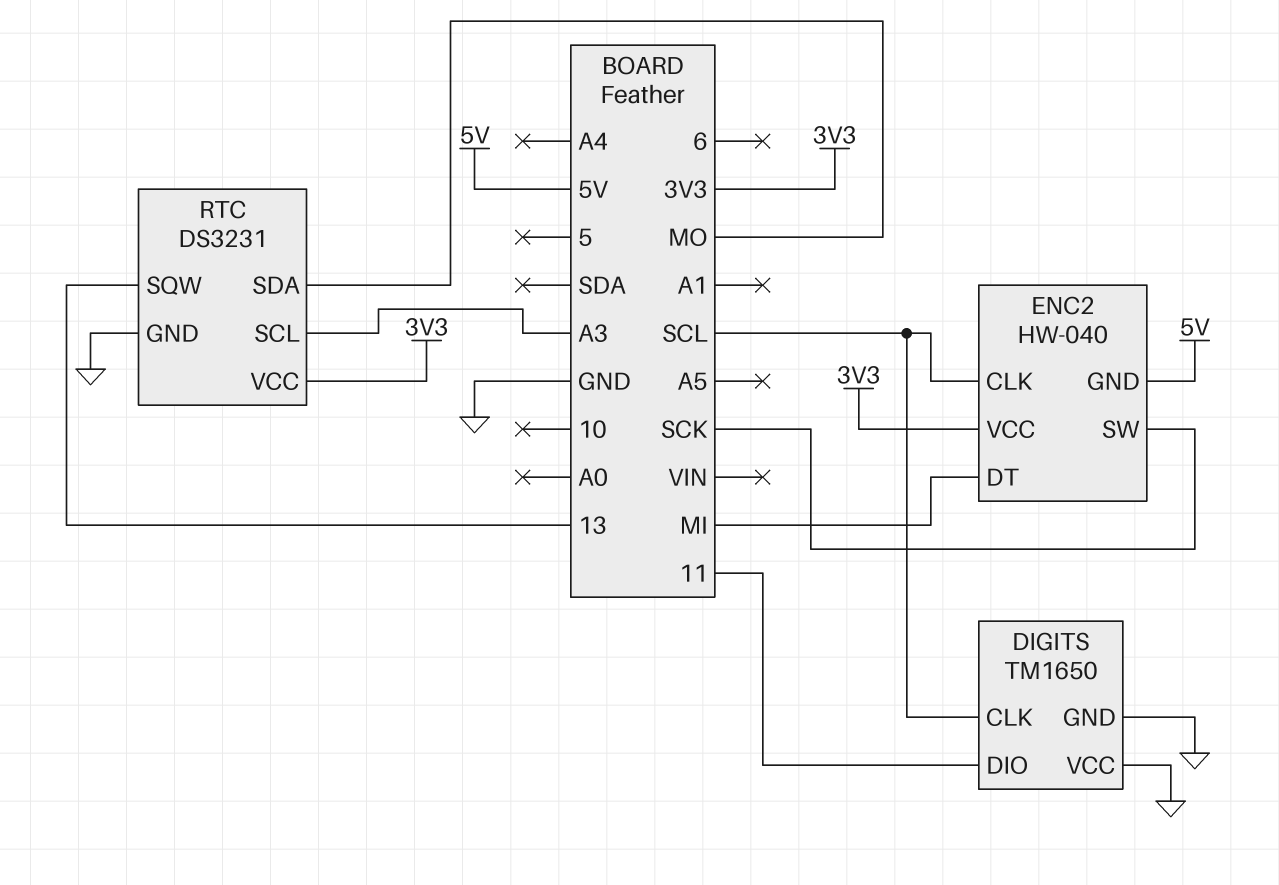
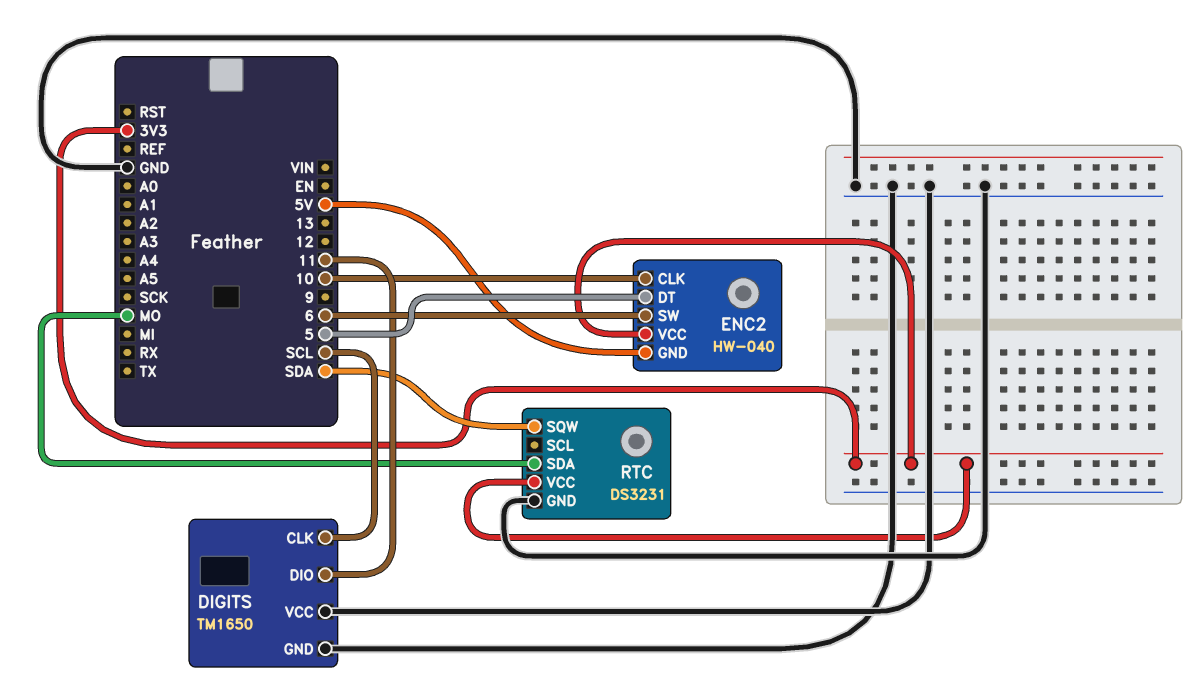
ENC2 pin CLK: SCL -> 10
ENC2 pin DT: MI -> 5
ENC2 pin SW: SCK -> 6
RTC pin SCL: A3 -> none
RTC pin SQW: 13 -> SDA

